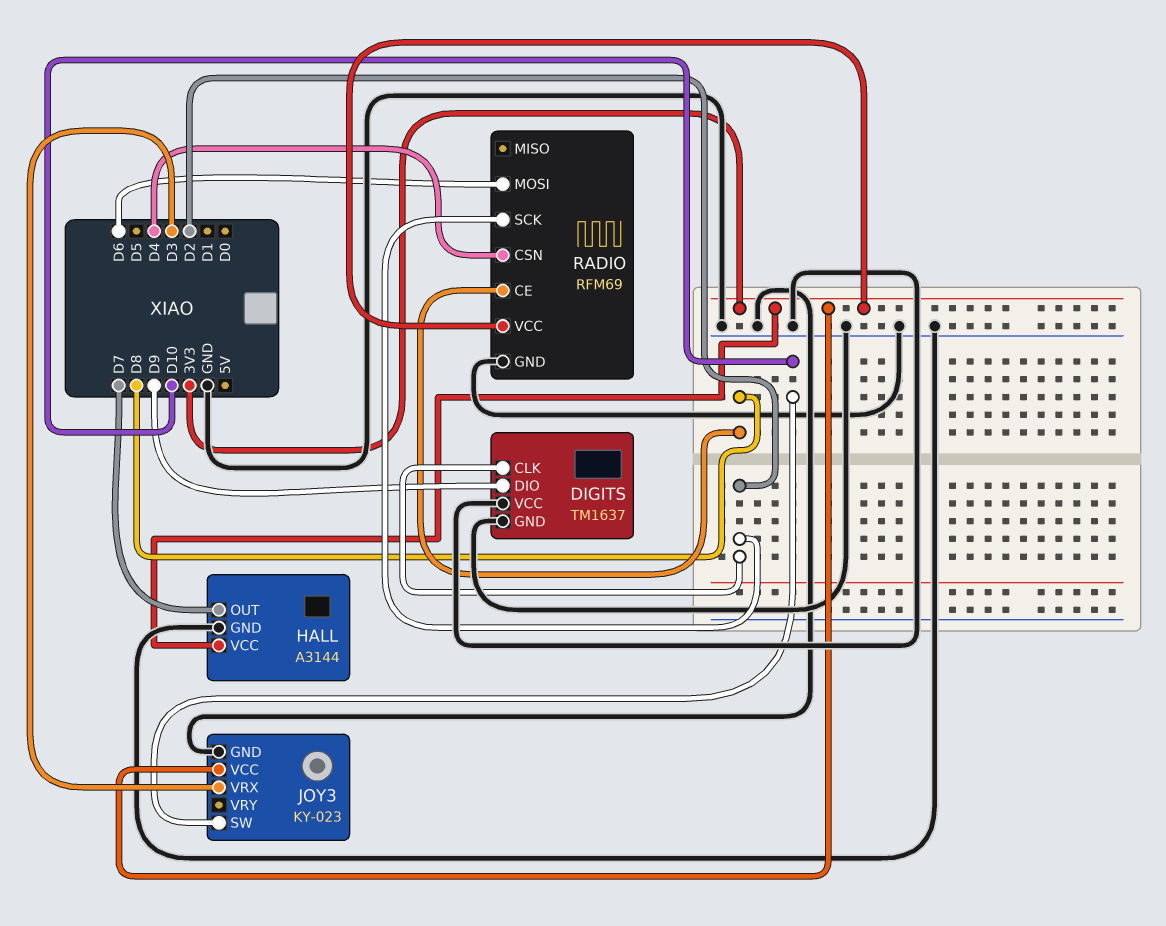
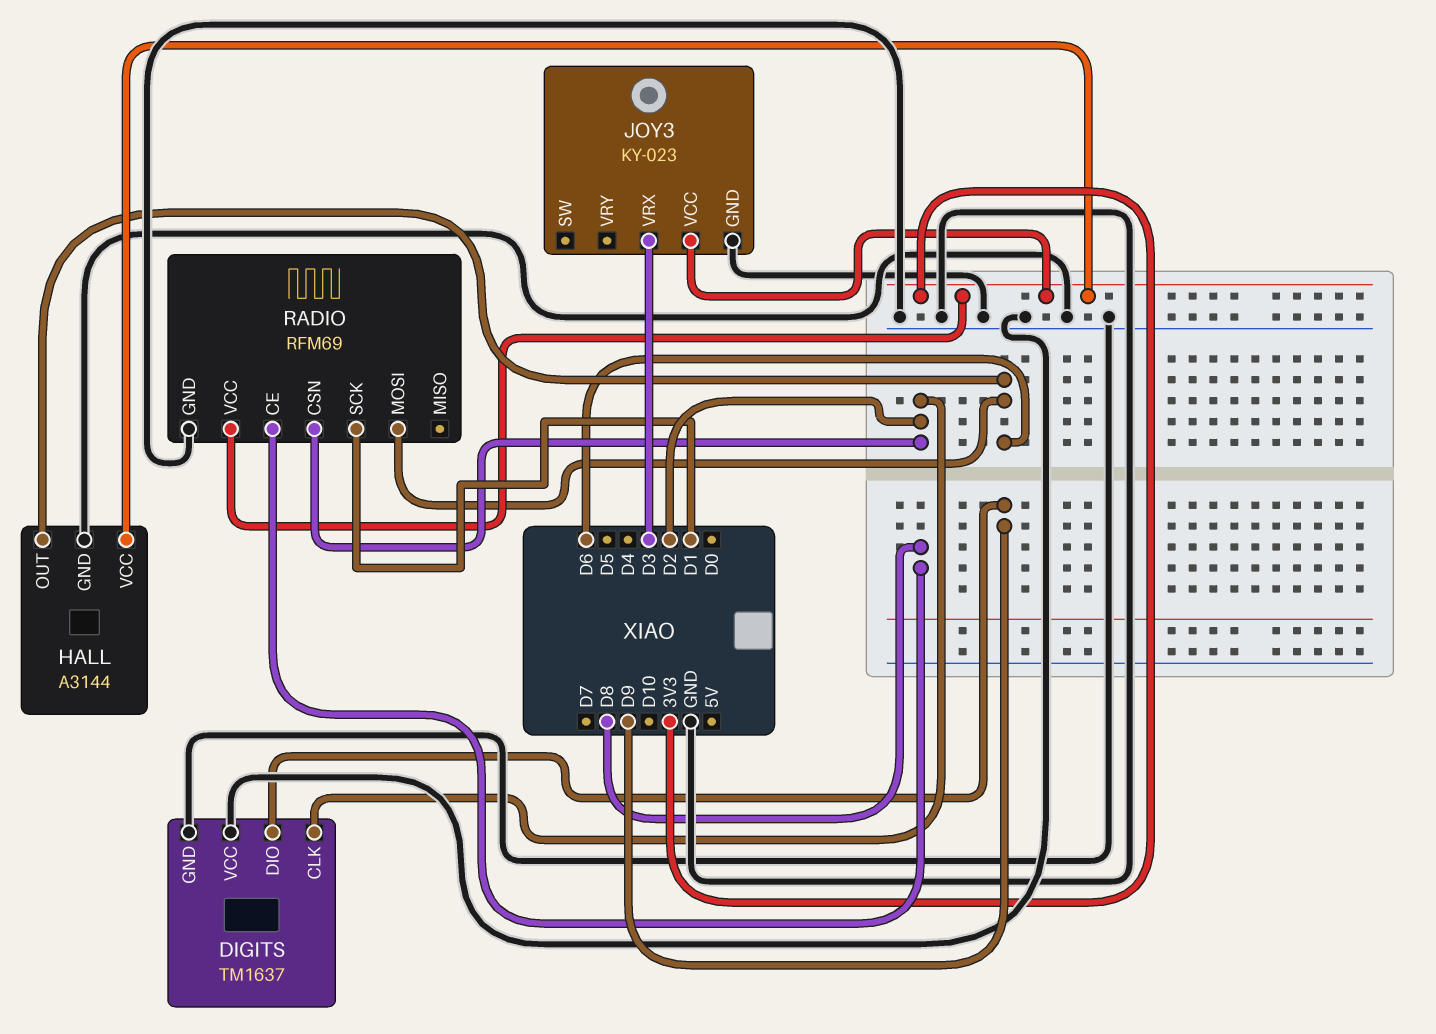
HALL pin OUT: D7 -> D6
JOY3 pin SW: D10 -> none
RADIO pin CSN: D4 -> D2
RADIO pin SCK: D2 -> D1

